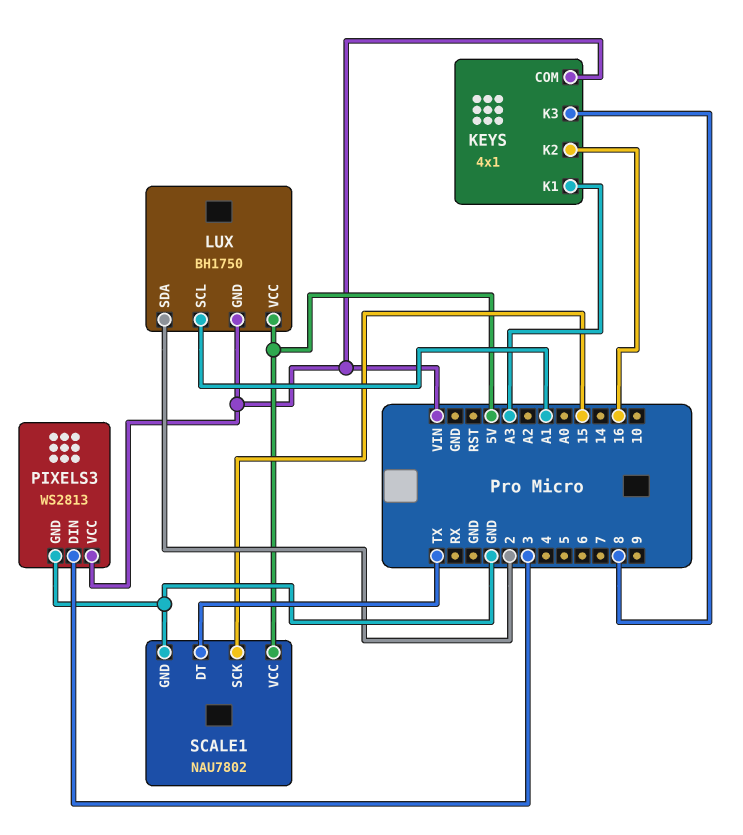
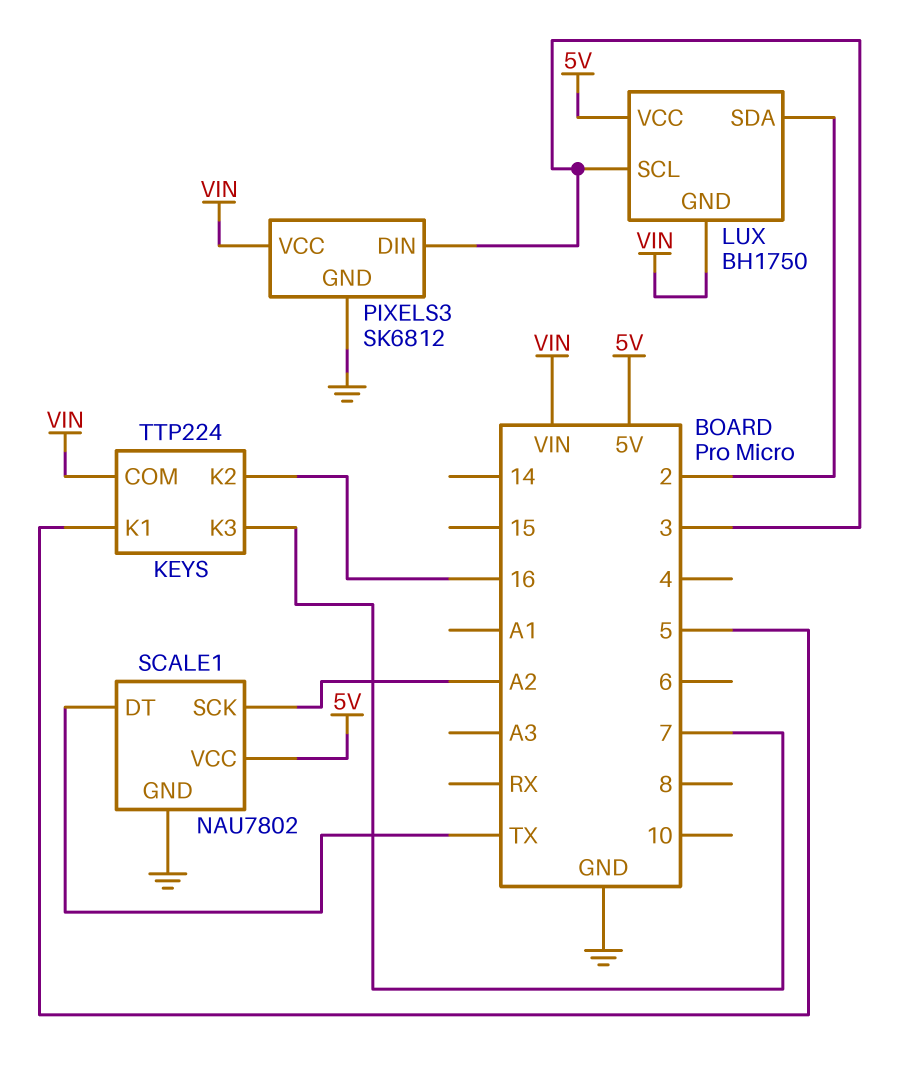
KEYS: 4x1 -> TTP224
KEYS pin K1: A3 -> 5
KEYS pin K3: 8 -> 7
LUX pin SCL: A1 -> 3
PIXELS3: WS2813 -> SK6812
SCALE1 pin SCK: 15 -> A2

